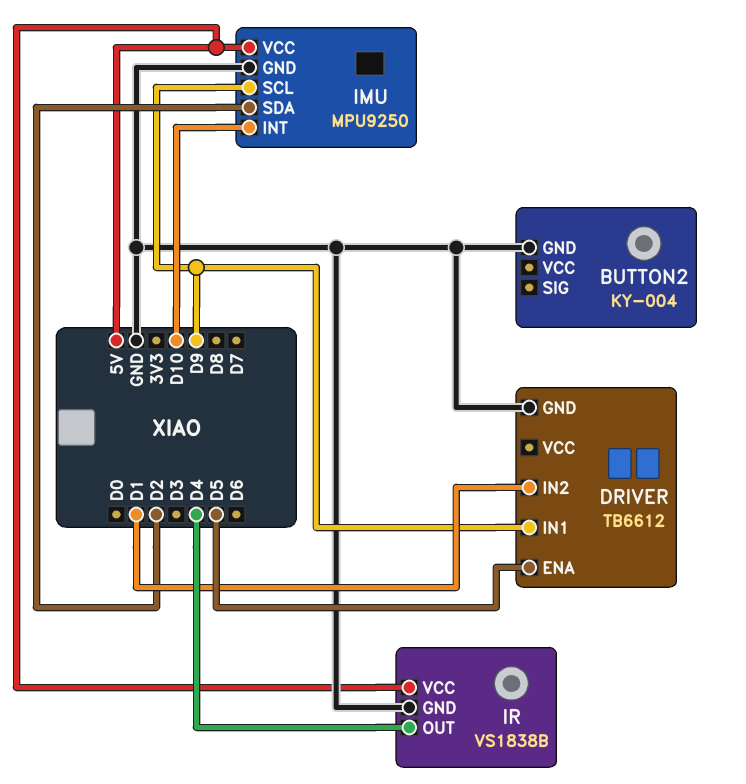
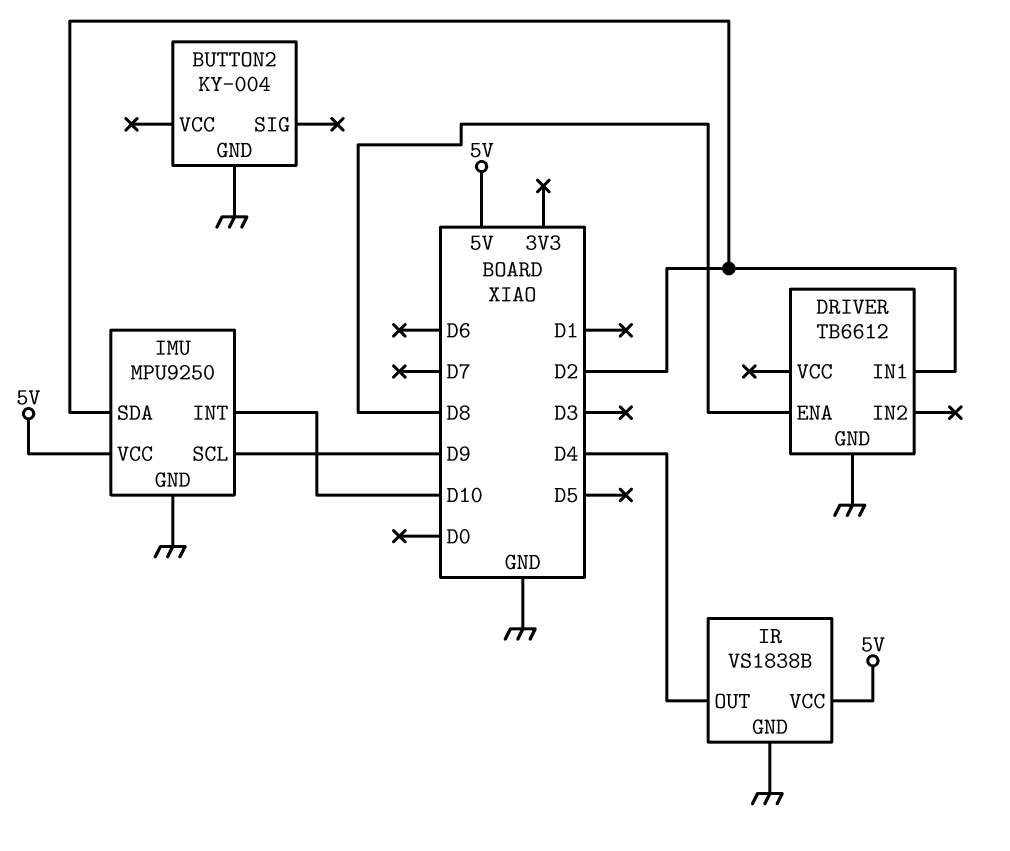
DRIVER pin ENA: D5 -> D8
DRIVER pin IN1: D9 -> D2
DRIVER pin IN2: D1 -> none

